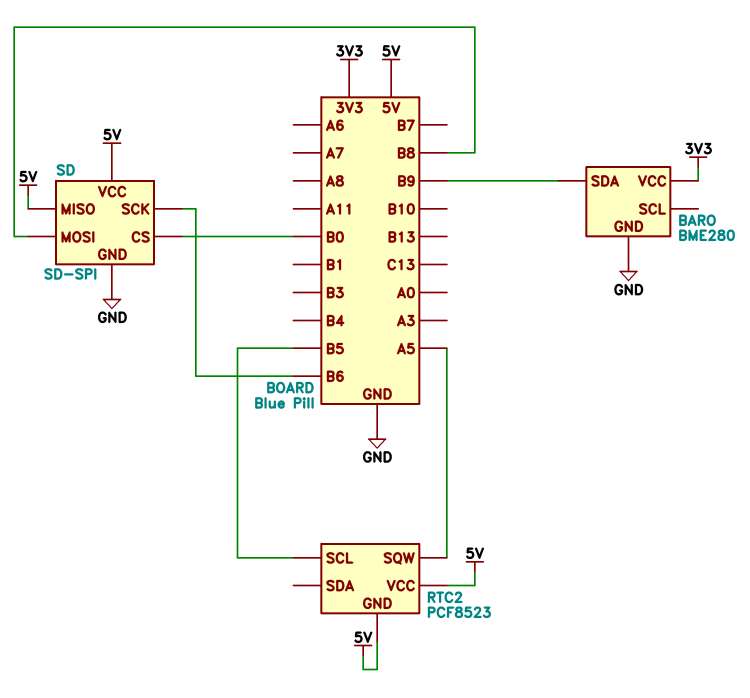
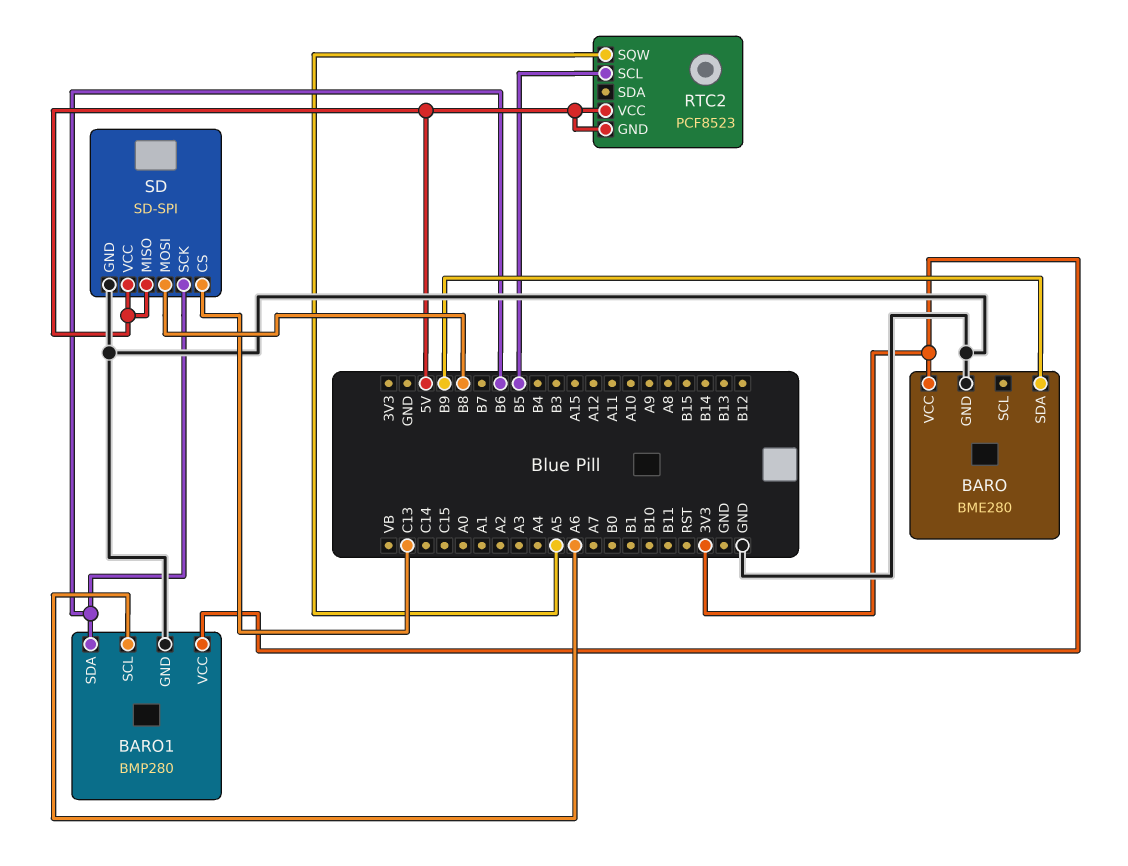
BARO1: none -> BMP280
BARO1 pin GND: none -> GND
BARO1 pin SCL: none -> A6
BARO1 pin SDA: none -> B6
BARO1 pin VCC: none -> 3V3
SD pin CS: B0 -> C13

